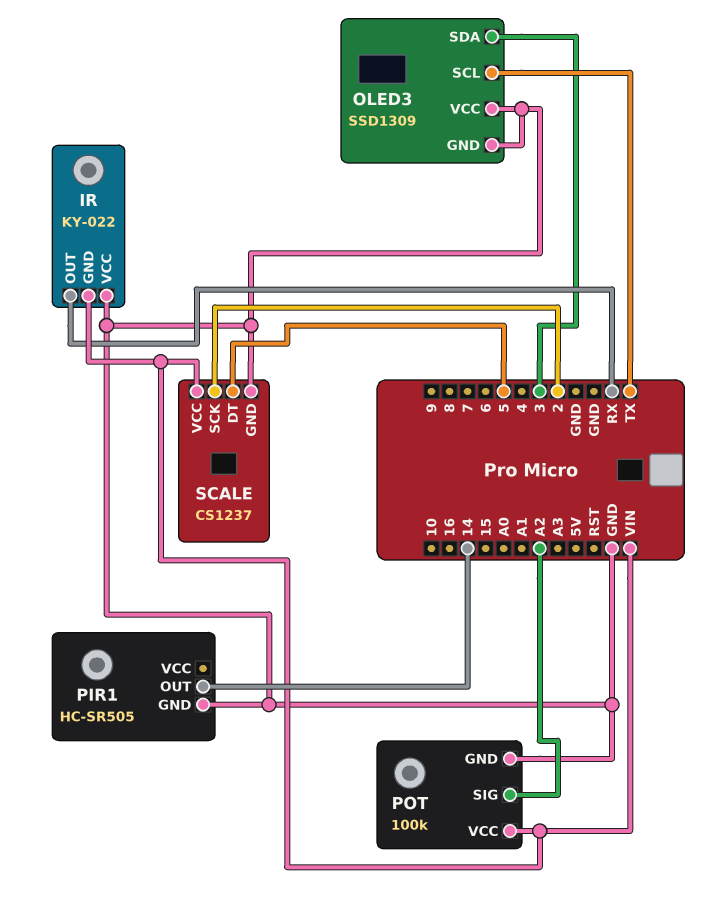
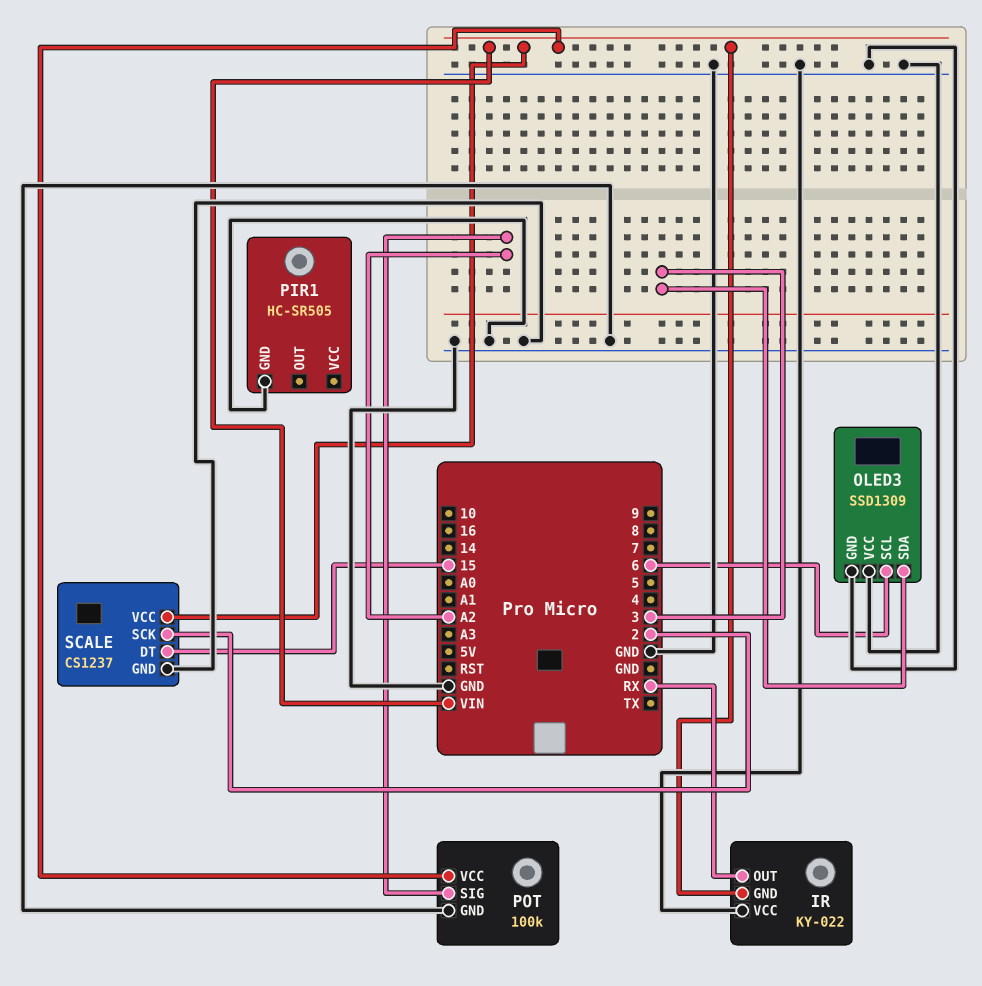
OLED3 pin SCL: TX -> 6
PIR1 pin OUT: 14 -> none
SCALE pin DT: 5 -> 15

